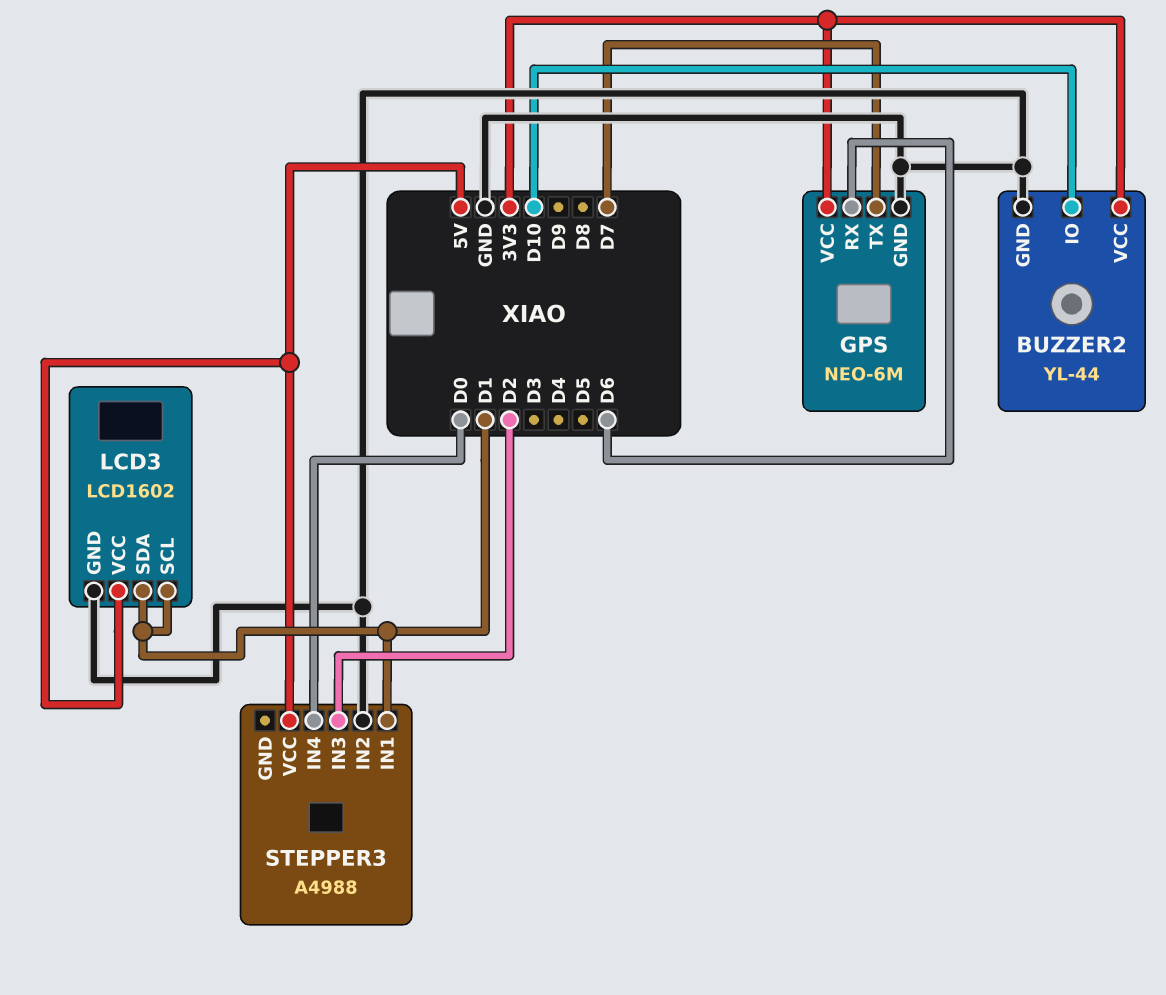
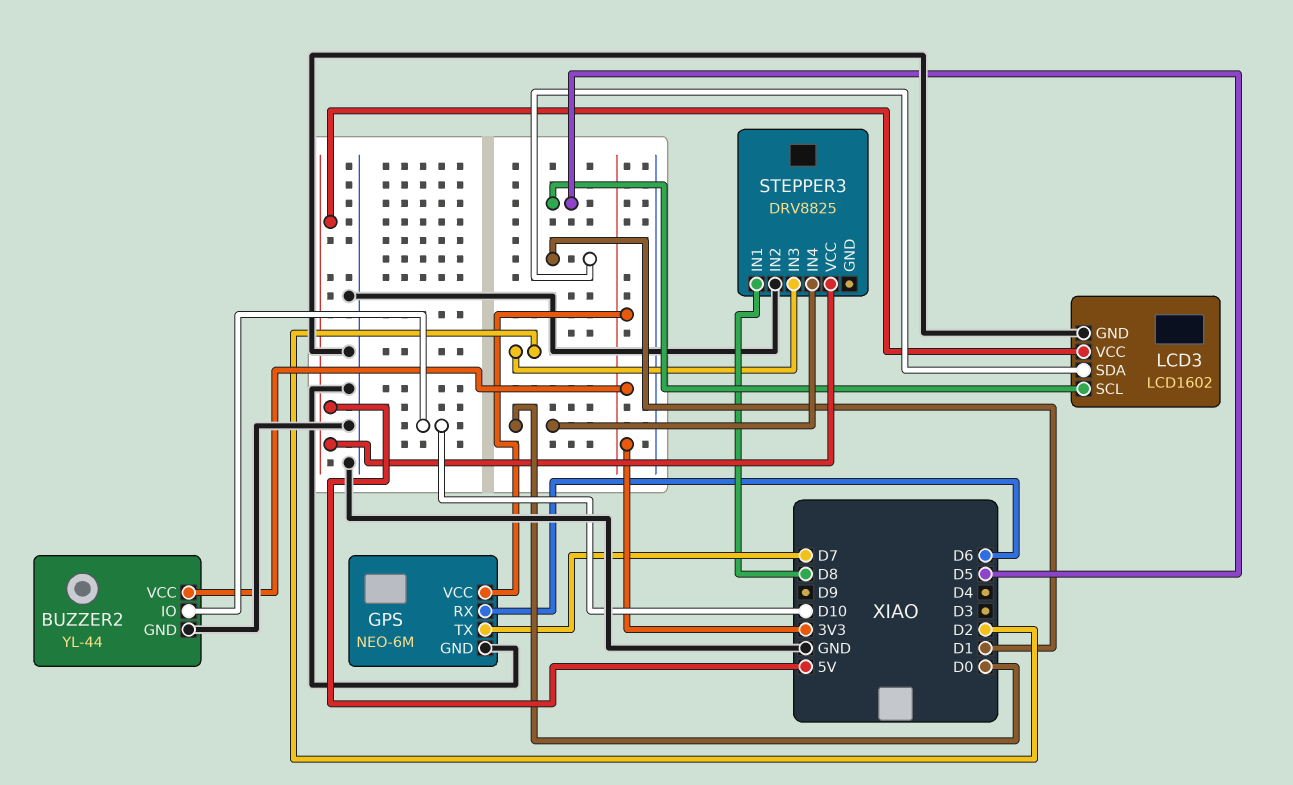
LCD3 pin SCL: D1 -> D5
STEPPER3: A4988 -> DRV8825
STEPPER3 pin IN1: D1 -> D8

